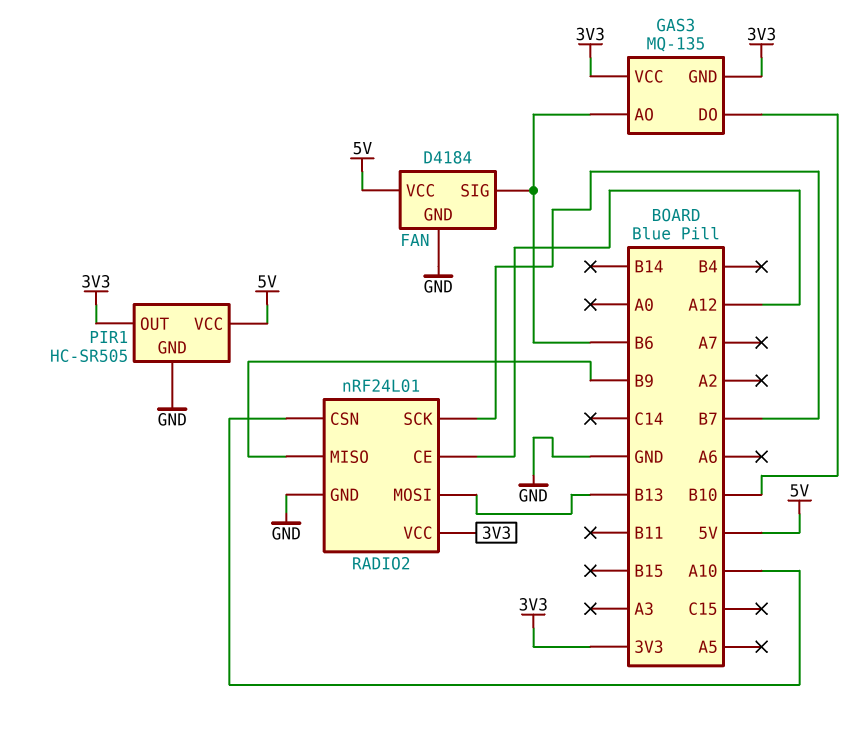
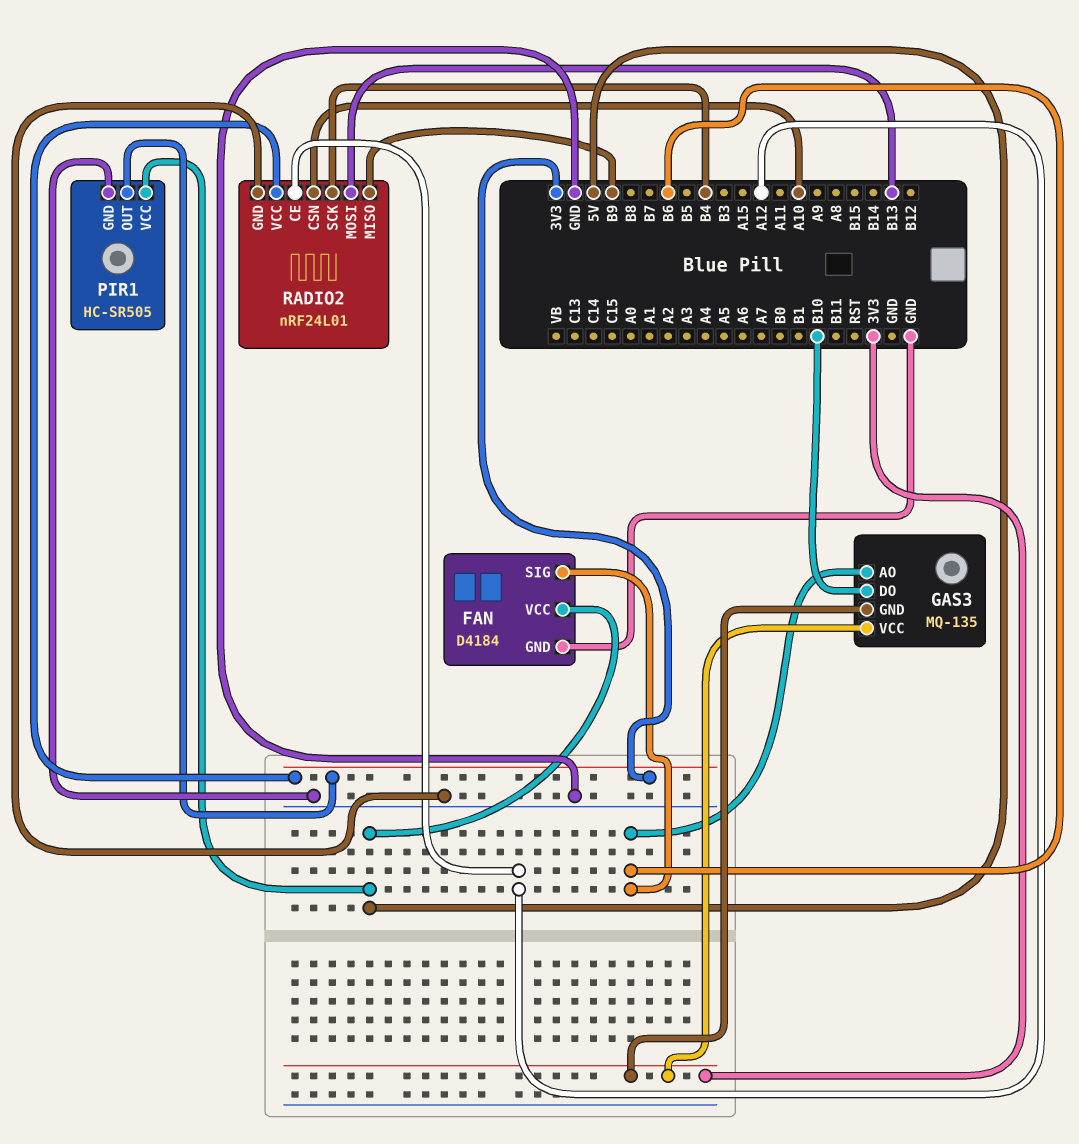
RADIO2 pin SCK: B7 -> B4

